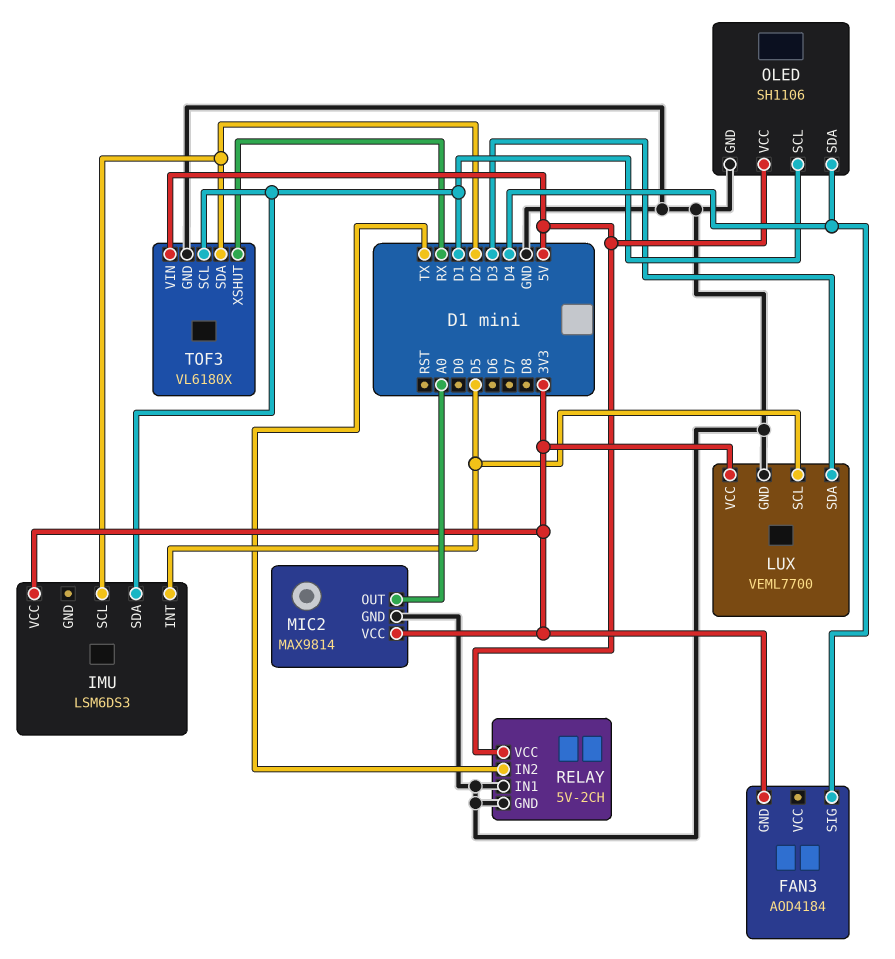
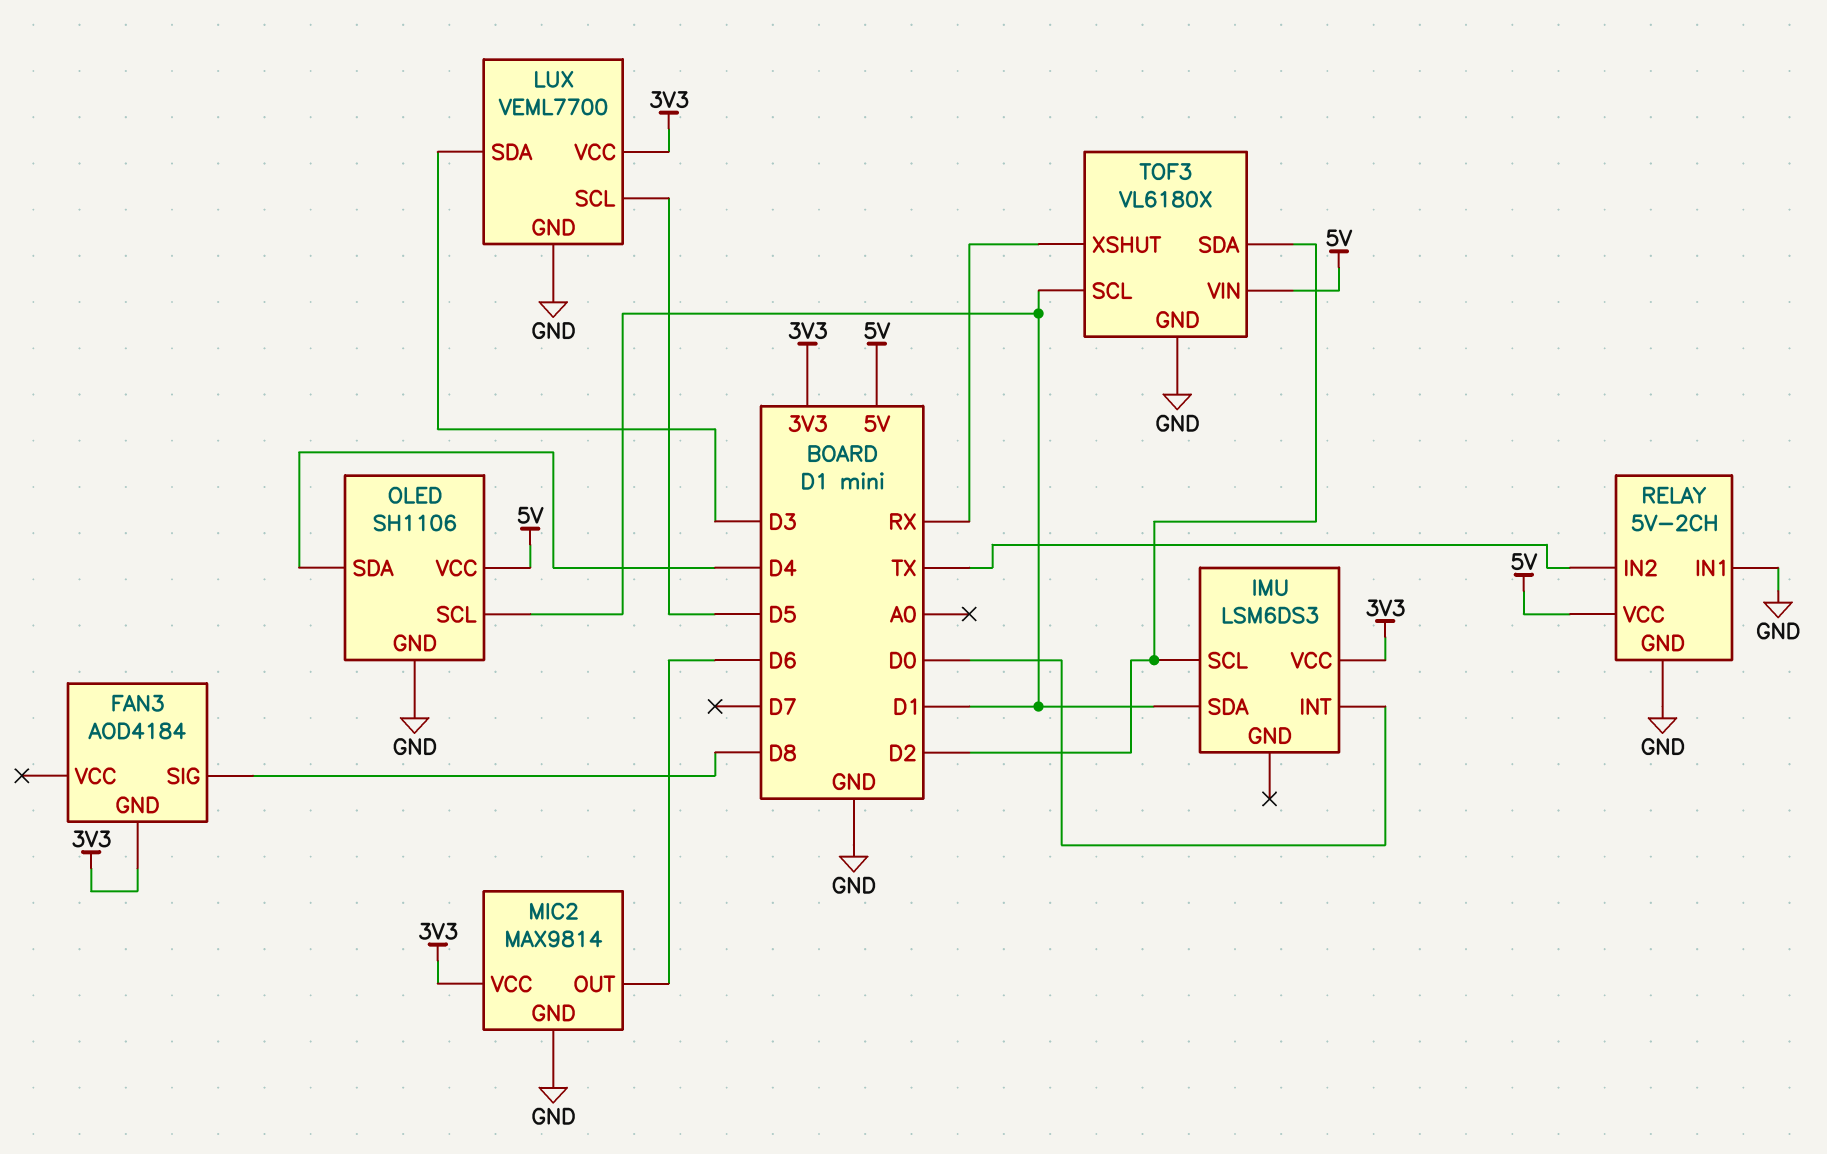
FAN3 pin SIG: D4 -> D8
IMU pin INT: D5 -> D0
MIC2 pin OUT: A0 -> D6

